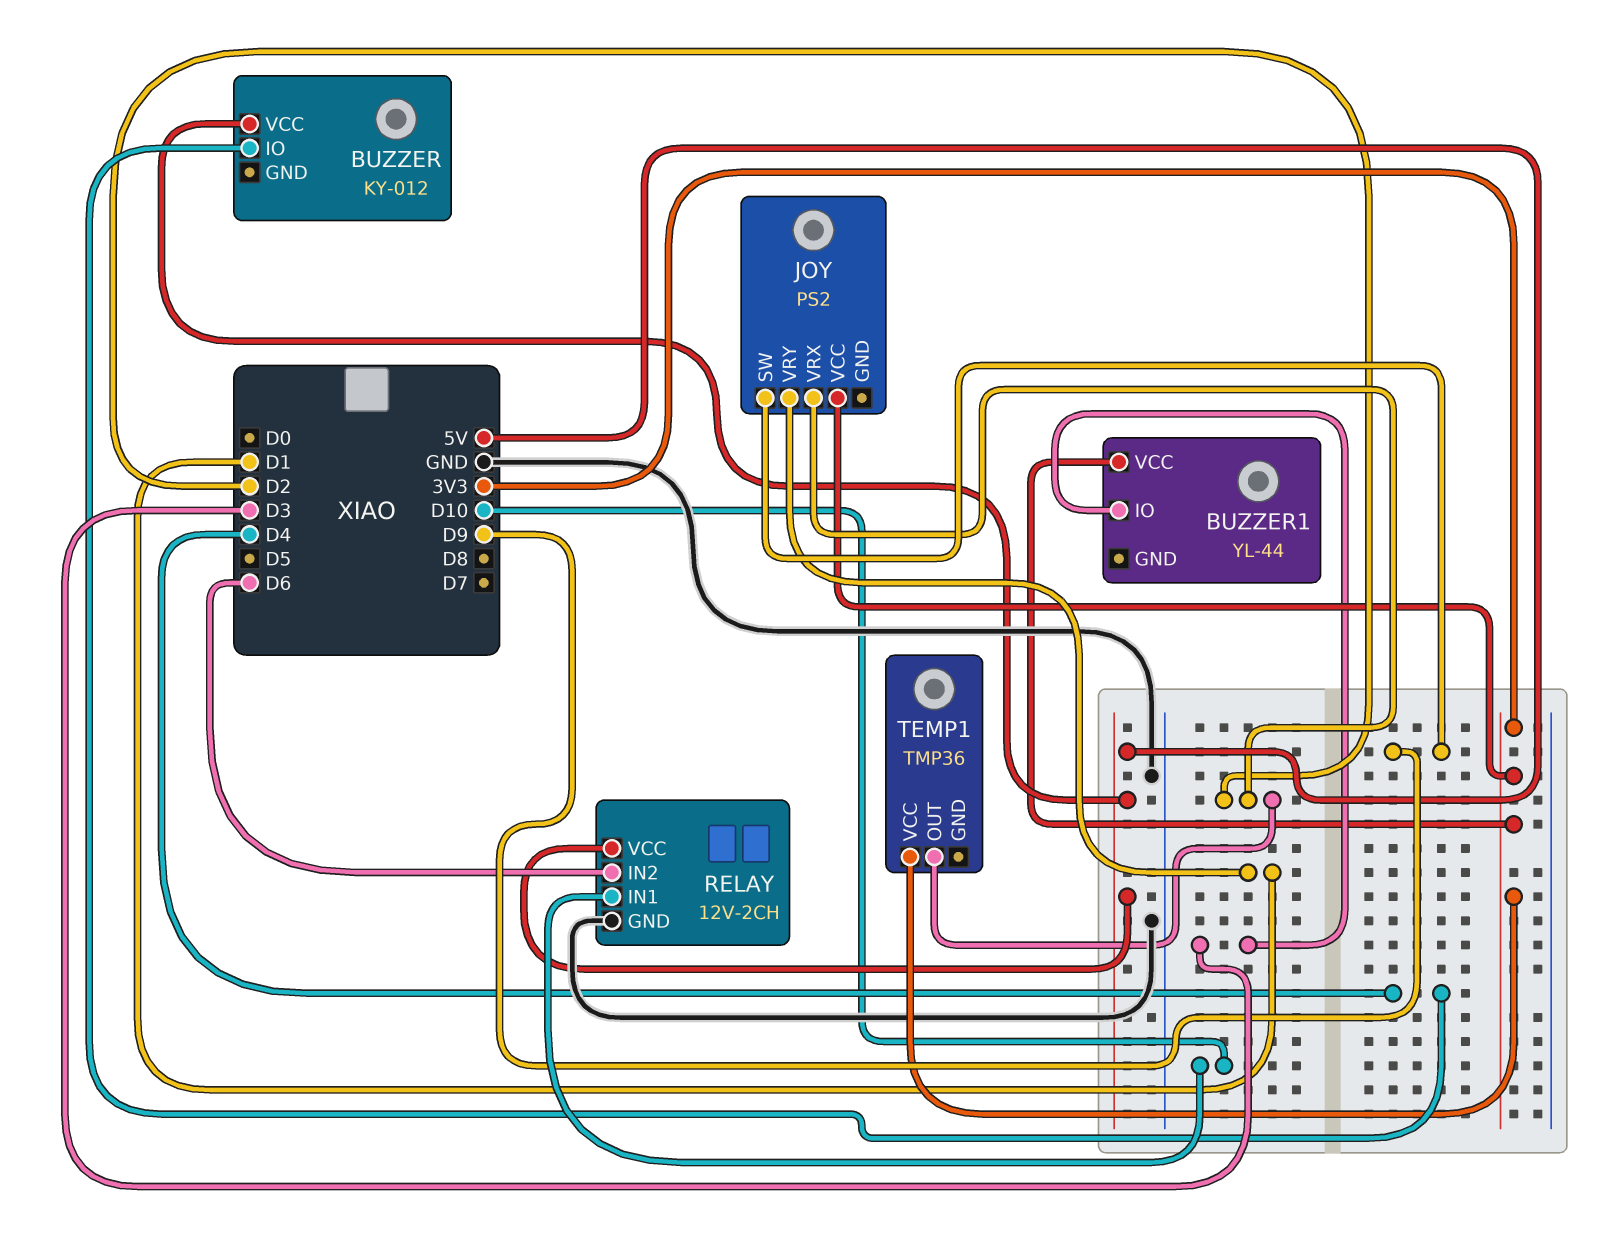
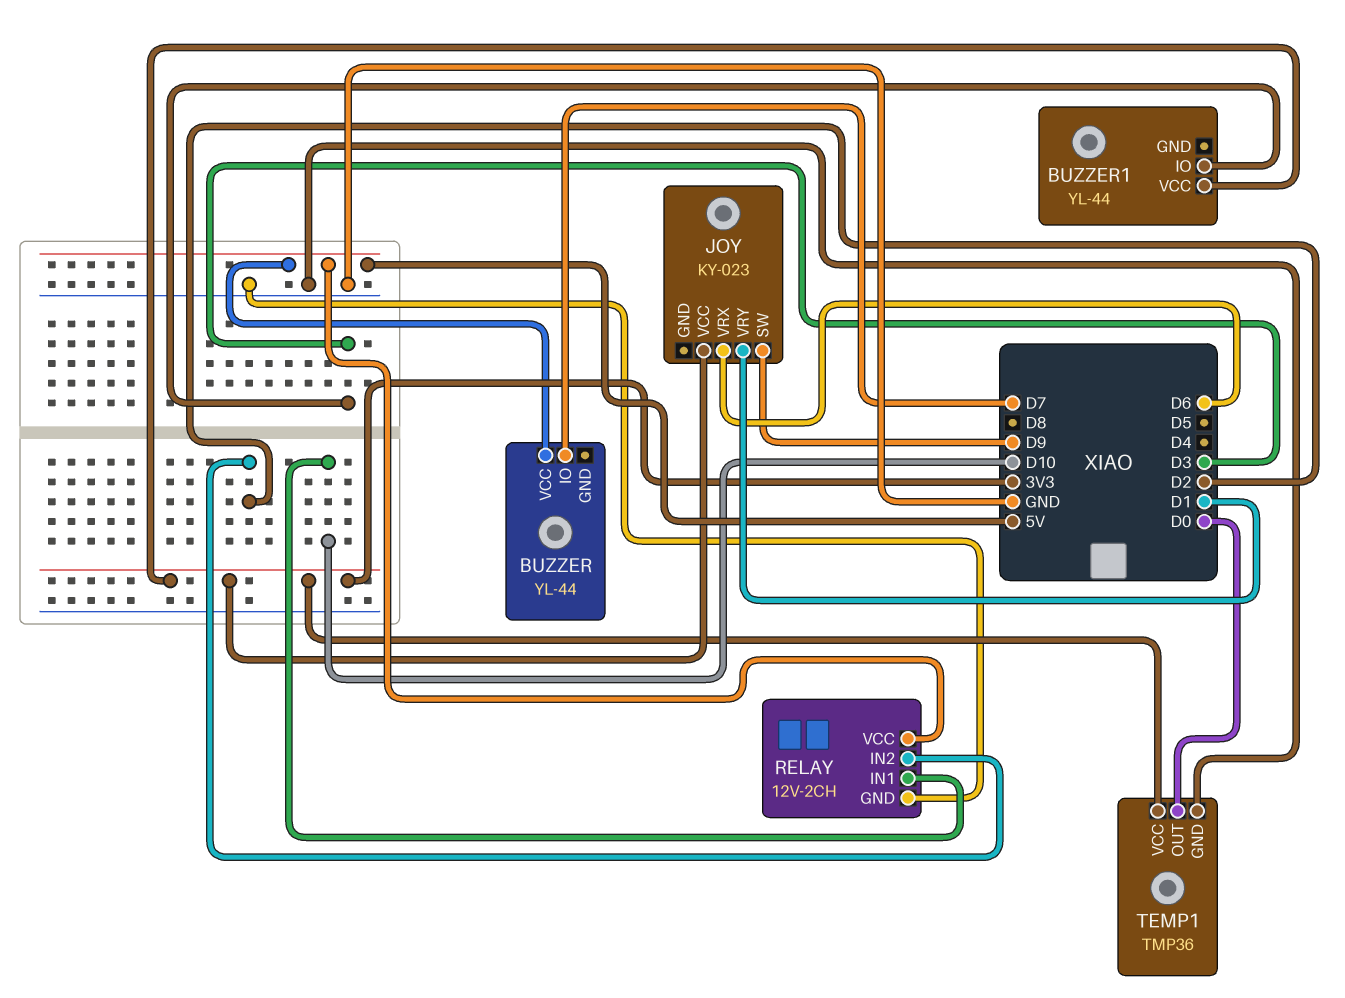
BUZZER: KY-012 -> YL-44
BUZZER pin IO: D4 -> D7
JOY: PS2 -> KY-023
JOY pin VRX: D2 -> D6
RELAY pin IN2: D6 -> D2
TEMP1 pin GND: none -> GND
TEMP1 pin OUT: D2 -> D0

